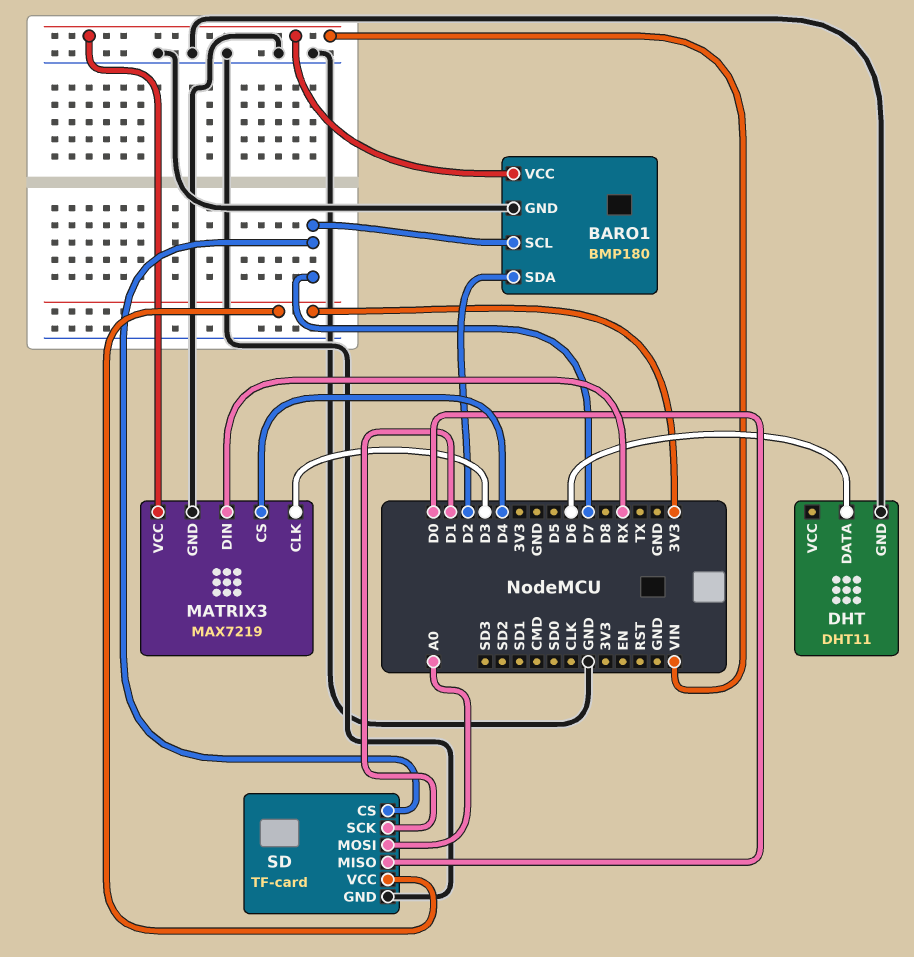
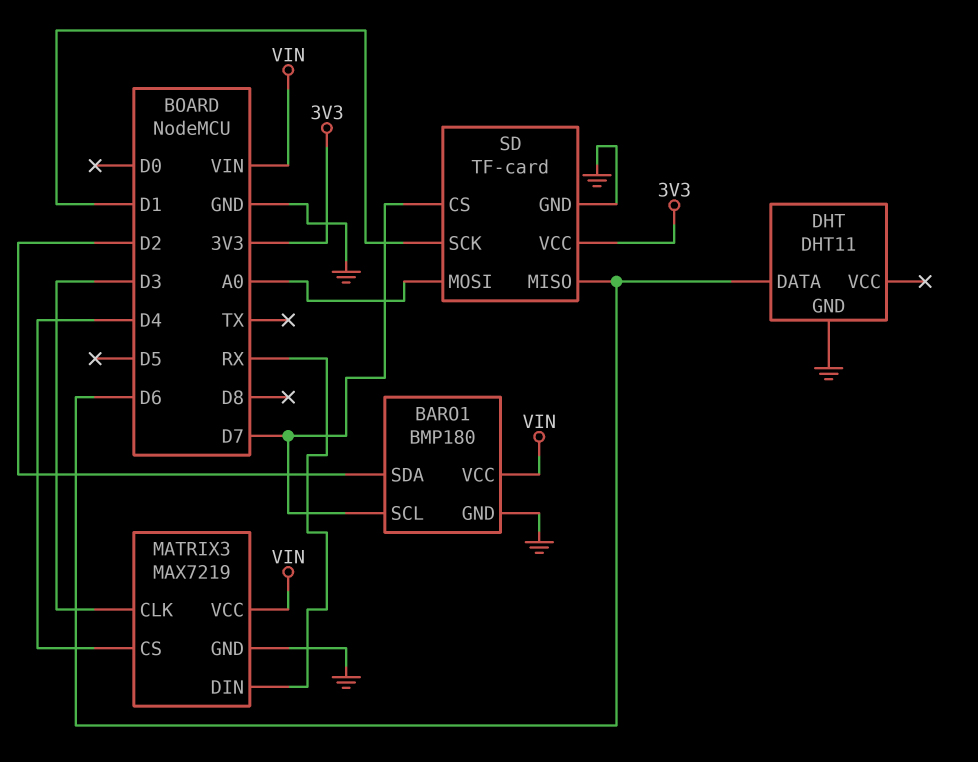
SD pin MISO: D0 -> D6

